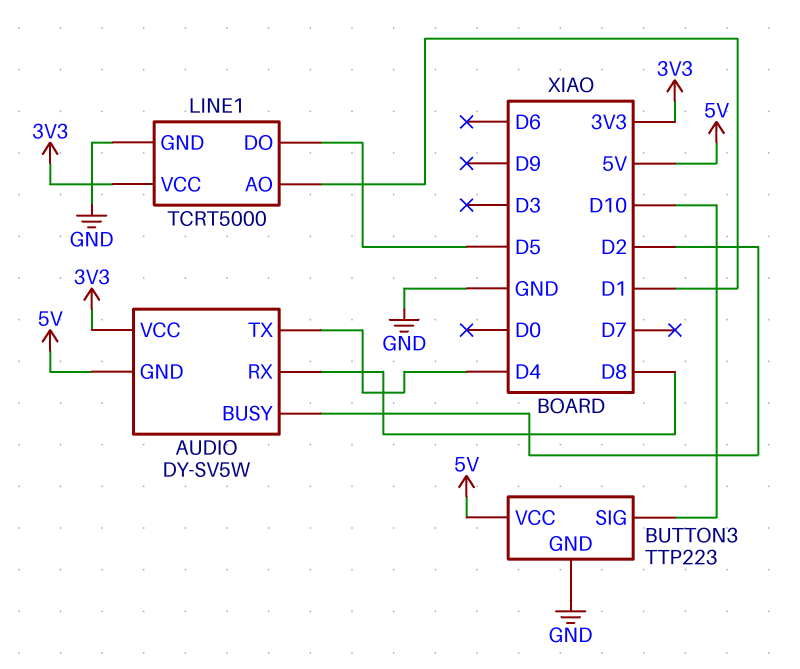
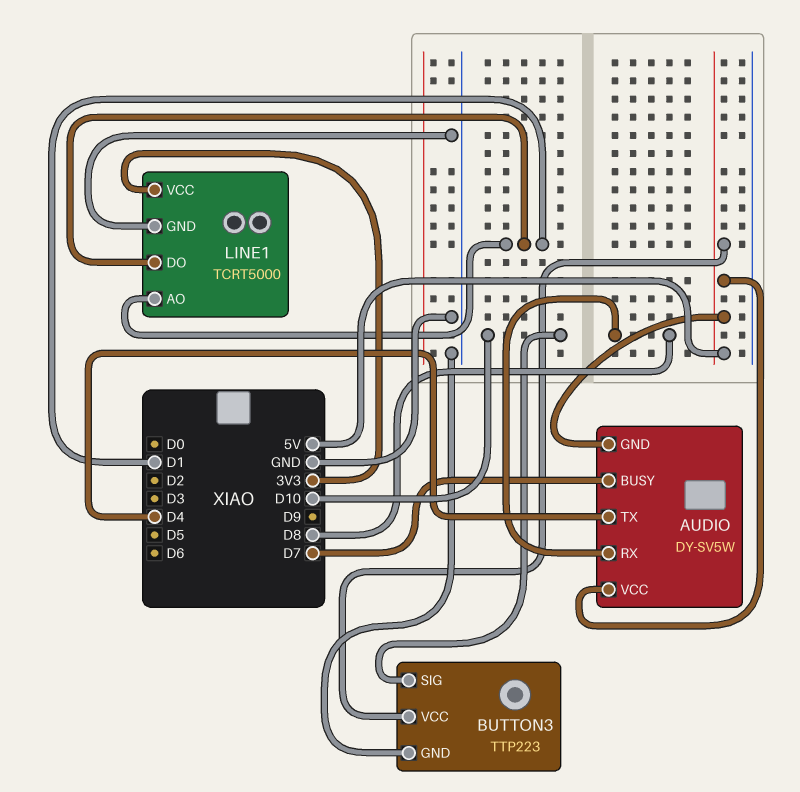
AUDIO pin BUSY: D2 -> D7
AUDIO pin VCC: 3V3 -> 5V
LINE1 pin DO: D5 -> D1

